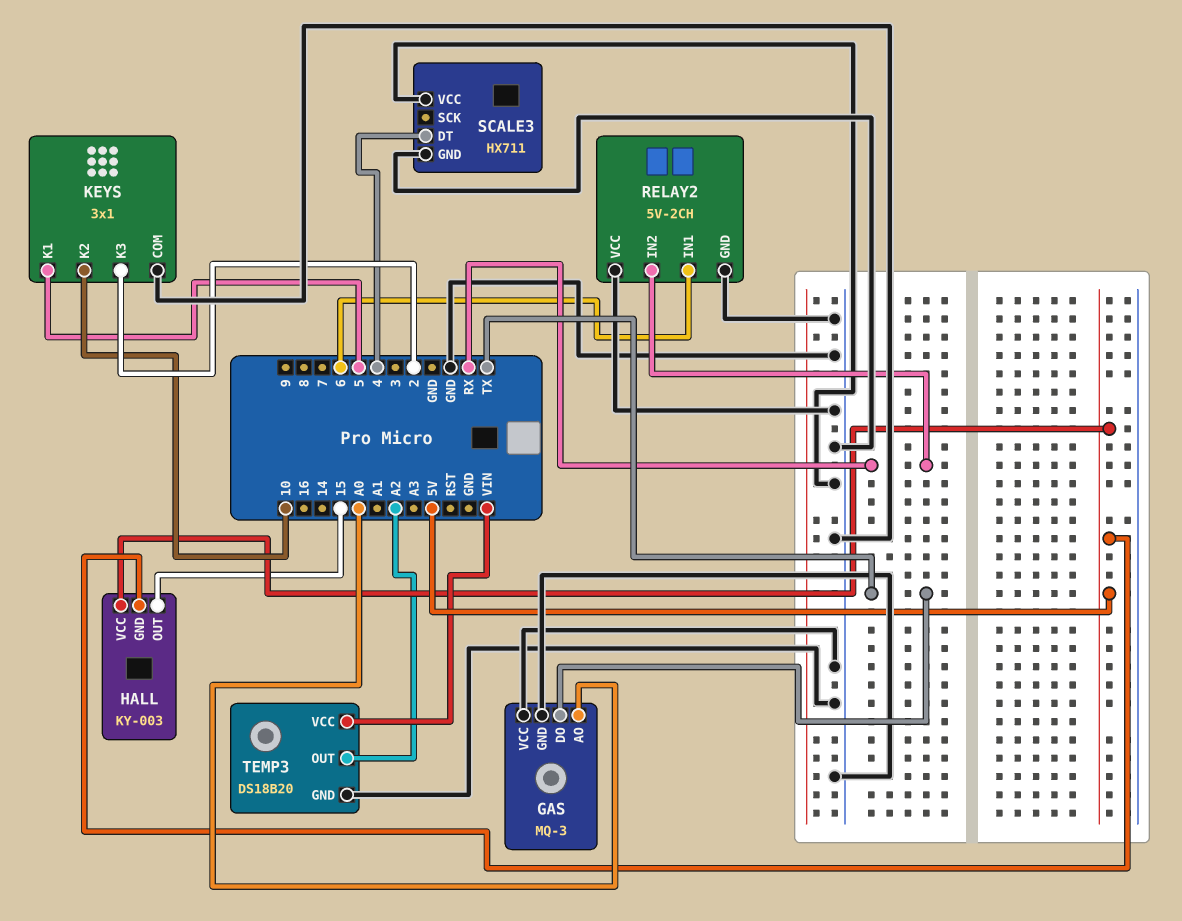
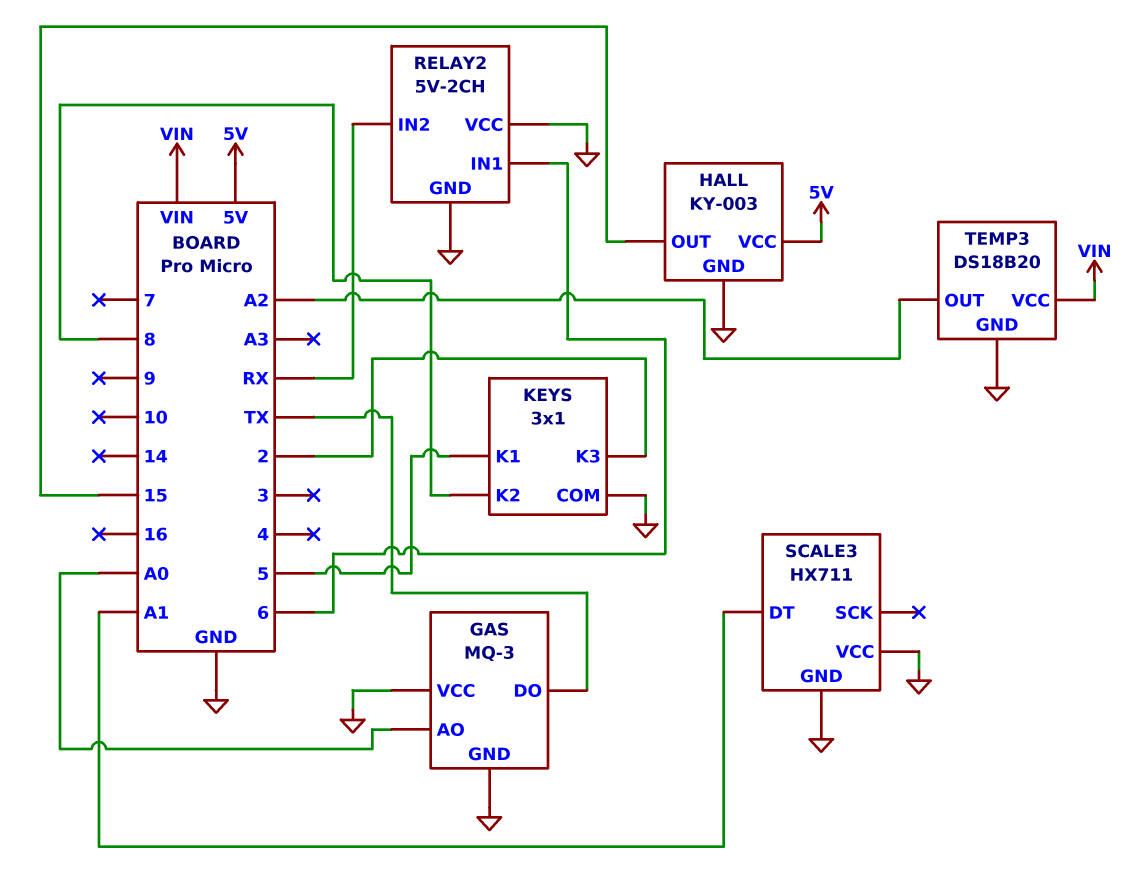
HALL pin GND: 5V -> GND
KEYS pin K2: 10 -> 8
SCALE3 pin DT: 4 -> A1

